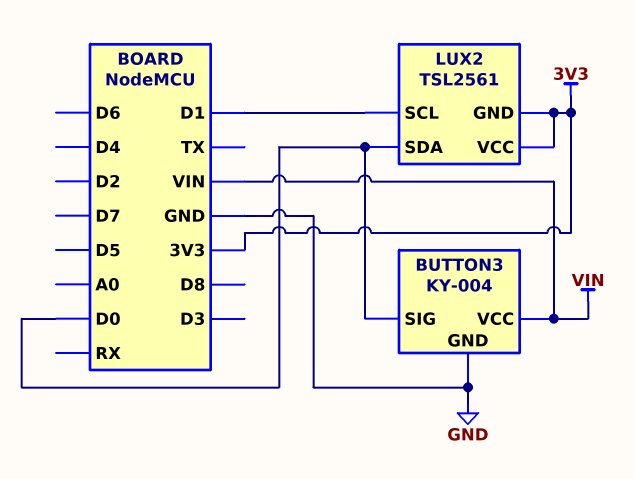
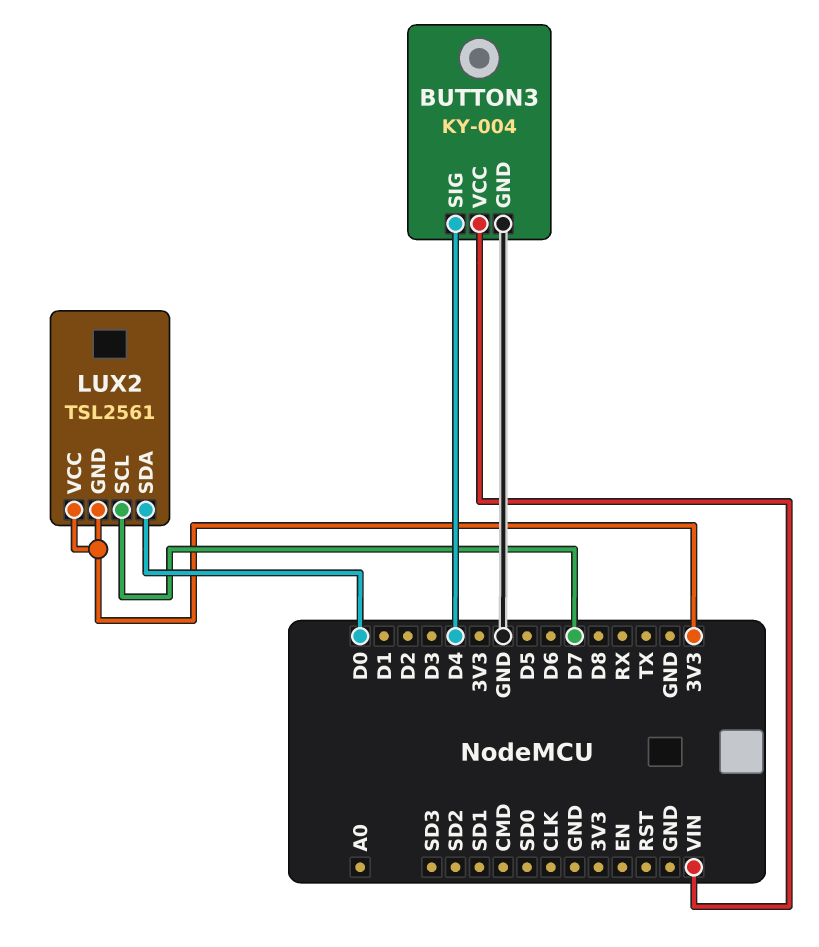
BUTTON3 pin SIG: D0 -> D4
LUX2 pin SCL: D1 -> D7

